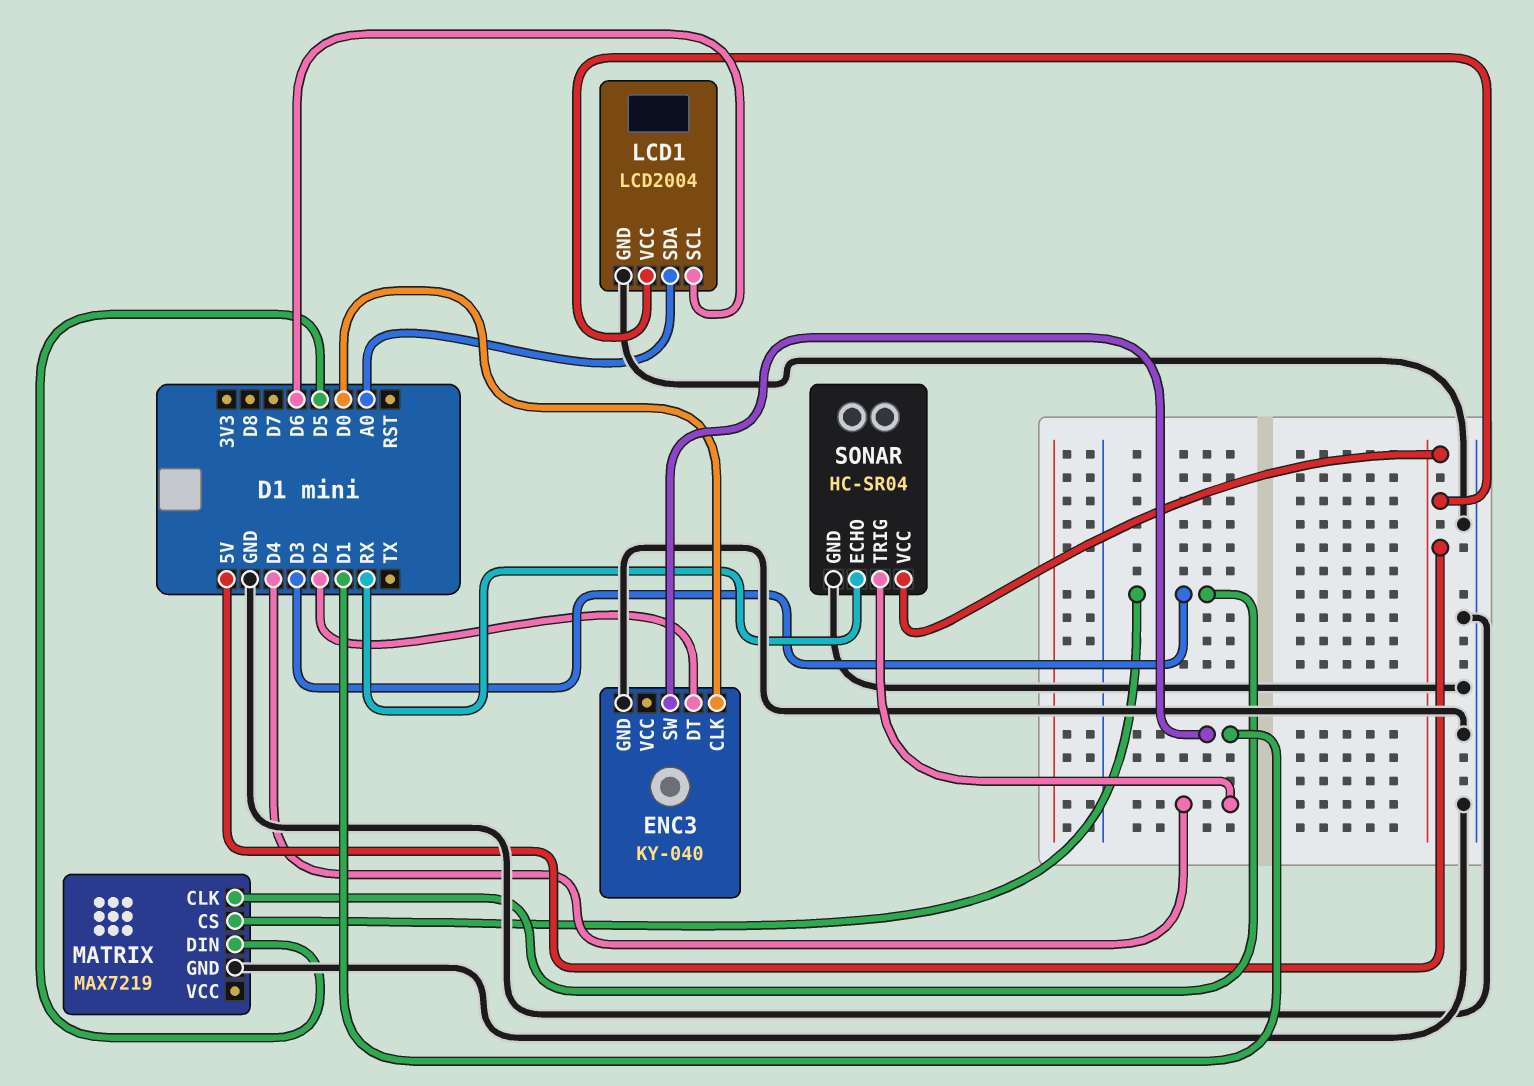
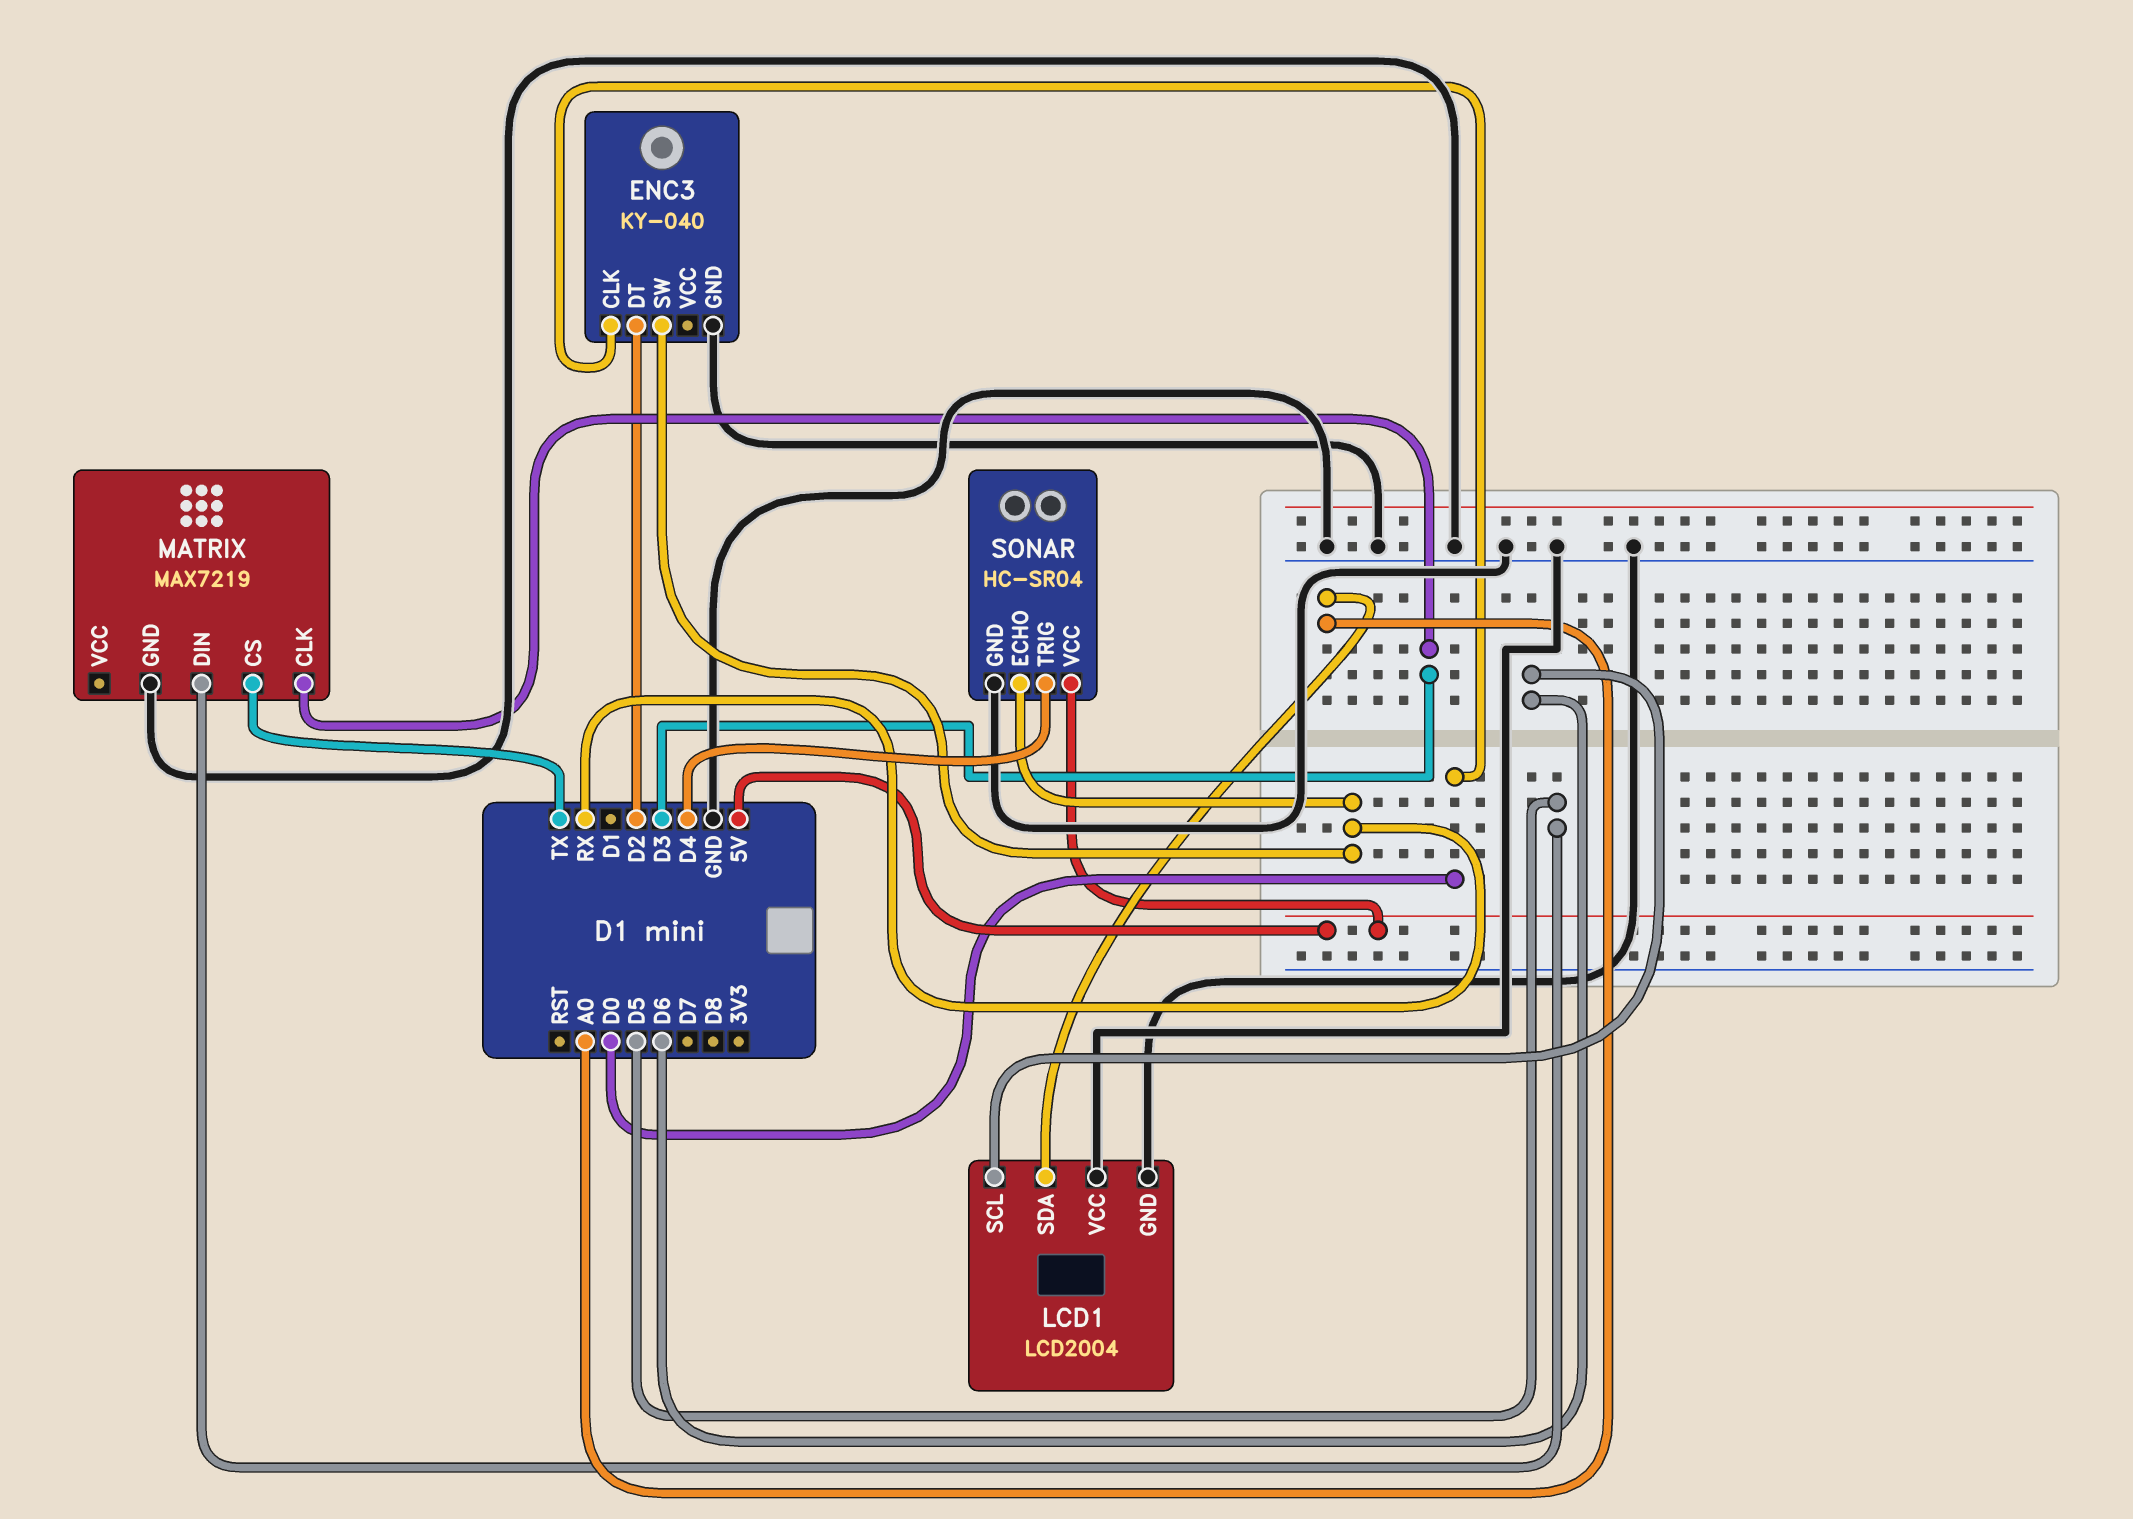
ENC3 pin SW: D1 -> RX
LCD1 pin VCC: 5V -> GND
MATRIX pin CS: D3 -> TX

